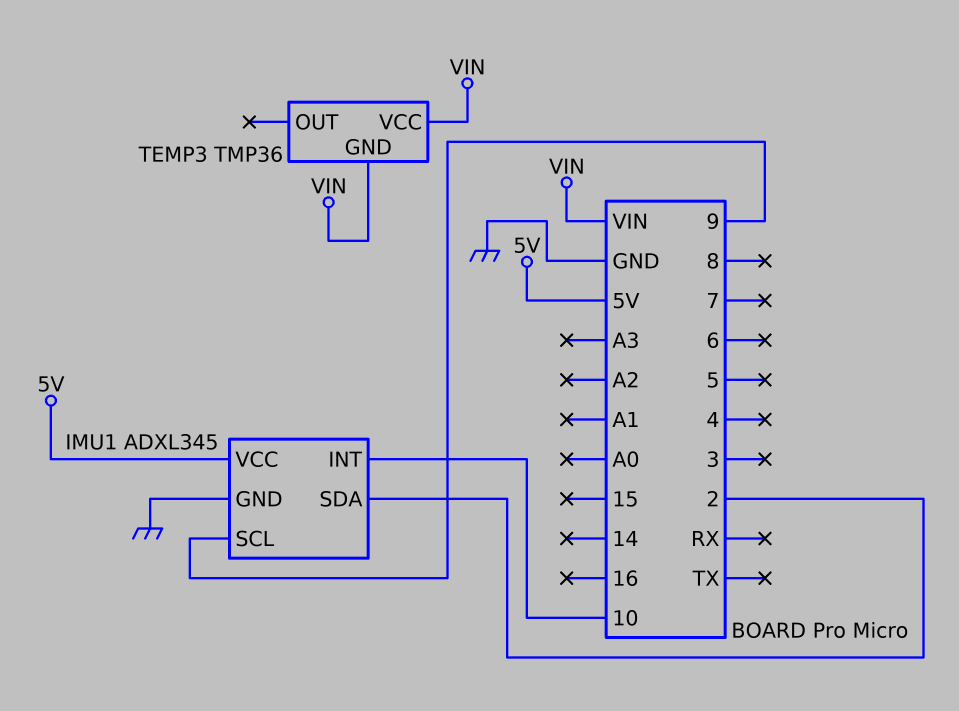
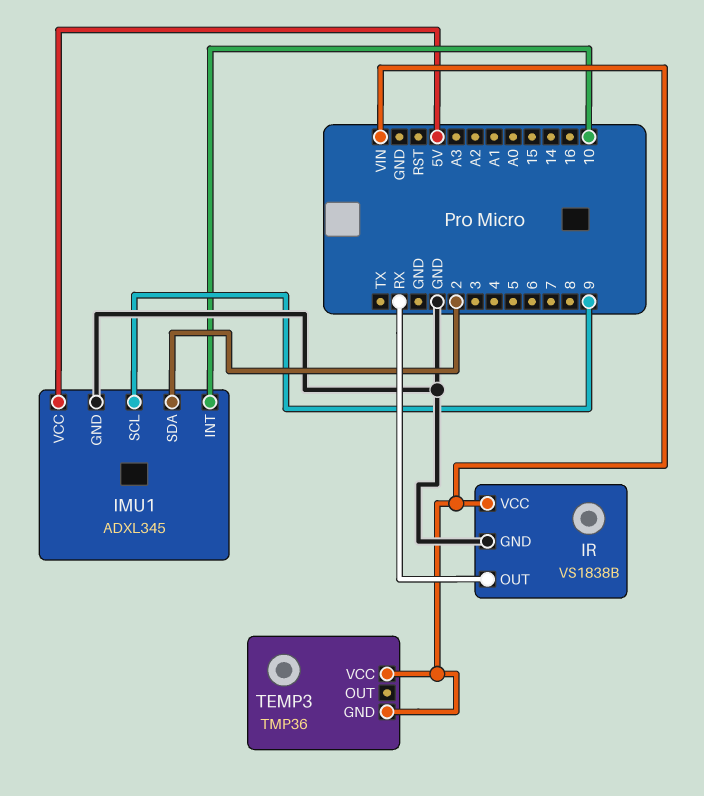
IR: none -> VS1838B
IR pin GND: none -> GND
IR pin OUT: none -> RX
IR pin VCC: none -> VIN

